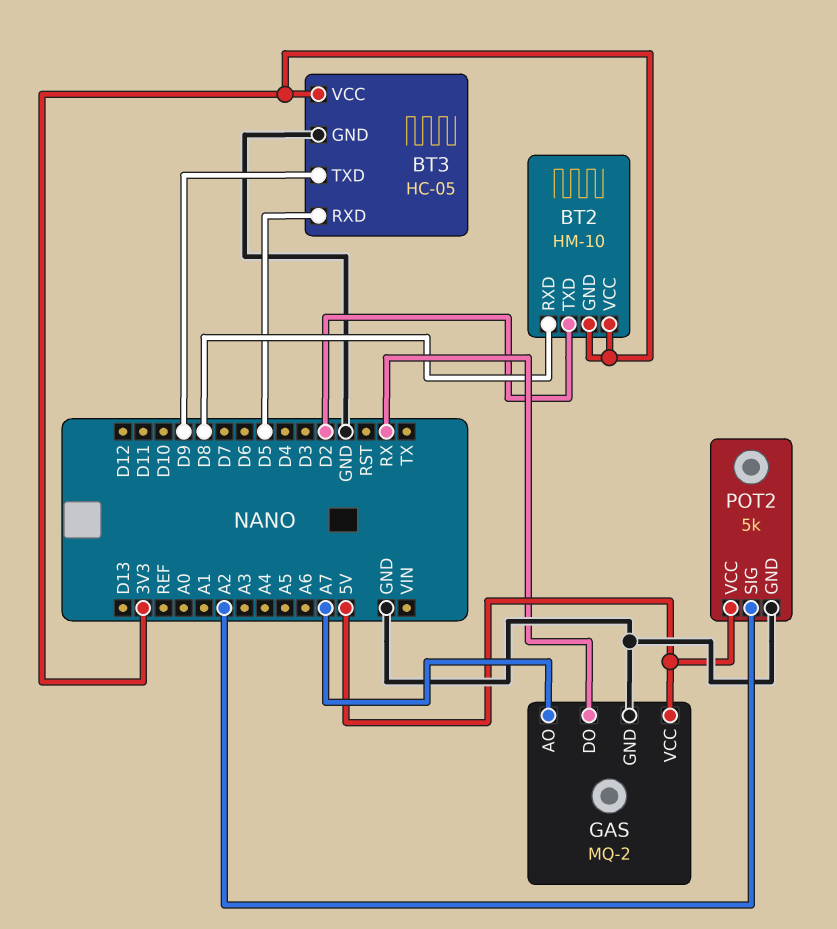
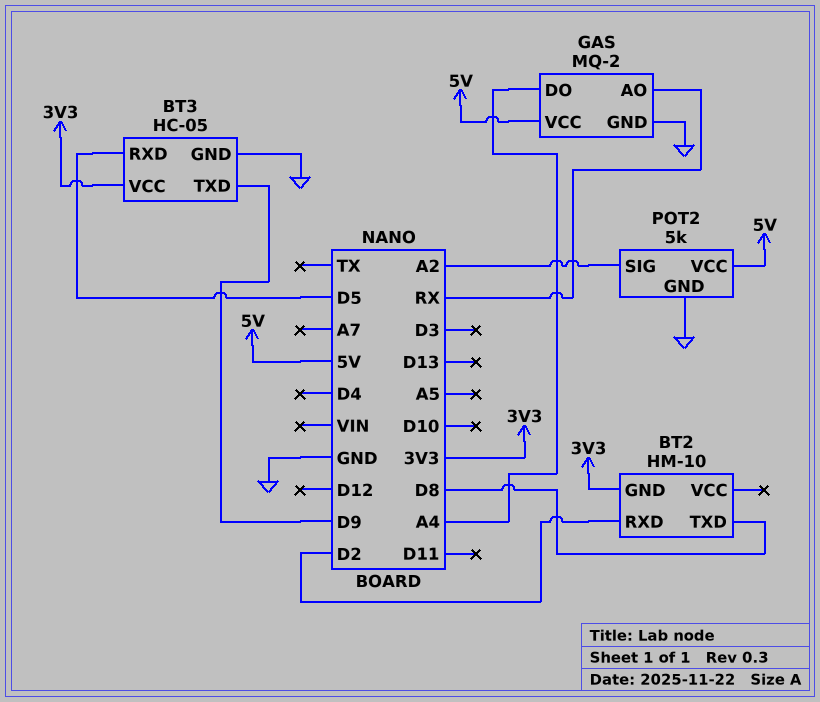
BT2 pin RXD: D8 -> D2
BT2 pin TXD: D2 -> D8
BT2 pin VCC: 3V3 -> none
GAS pin AO: A7 -> RX
GAS pin DO: RX -> A4

